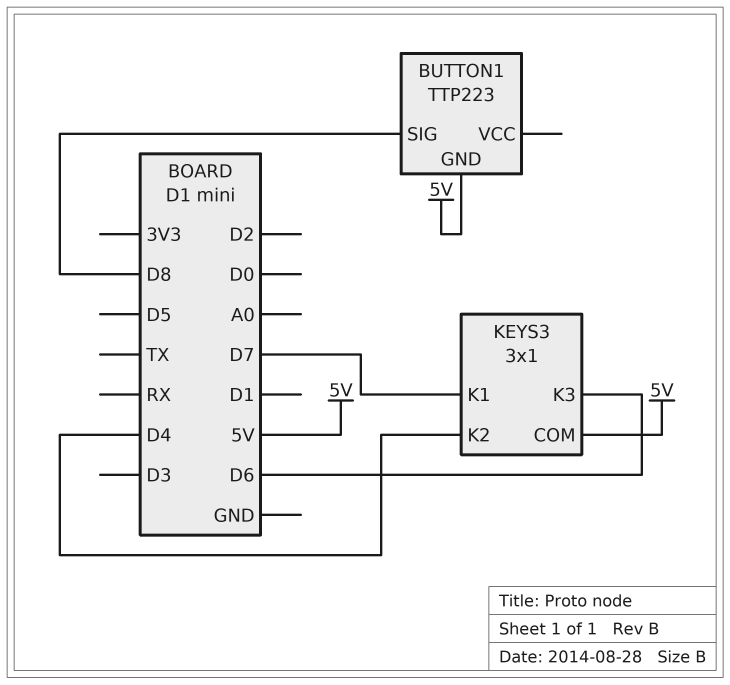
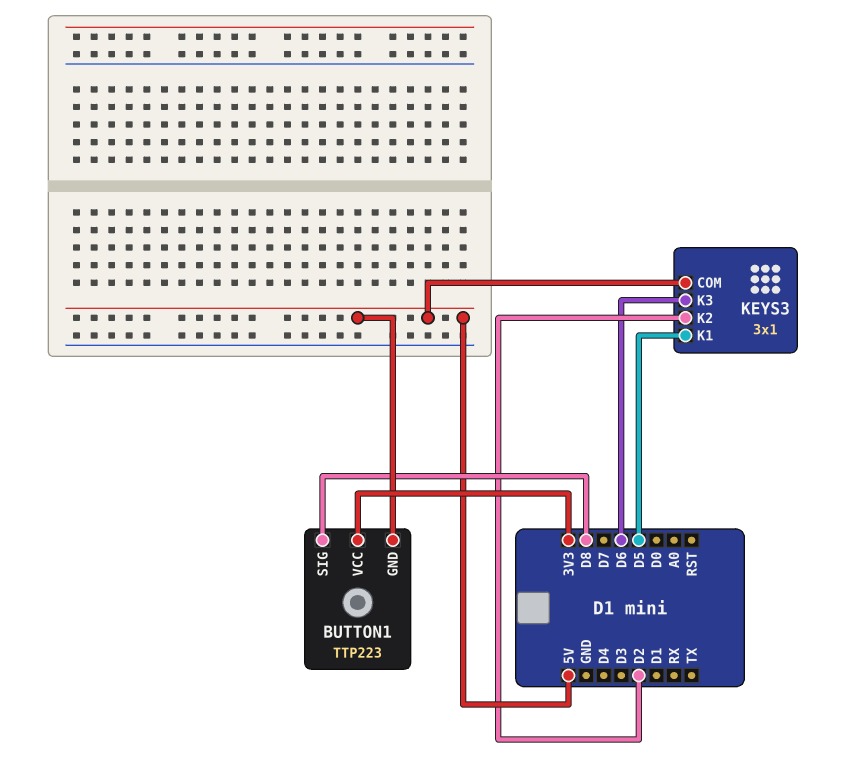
BUTTON1 pin VCC: none -> 3V3
KEYS3 pin K1: D7 -> D5
KEYS3 pin K2: D4 -> D2

